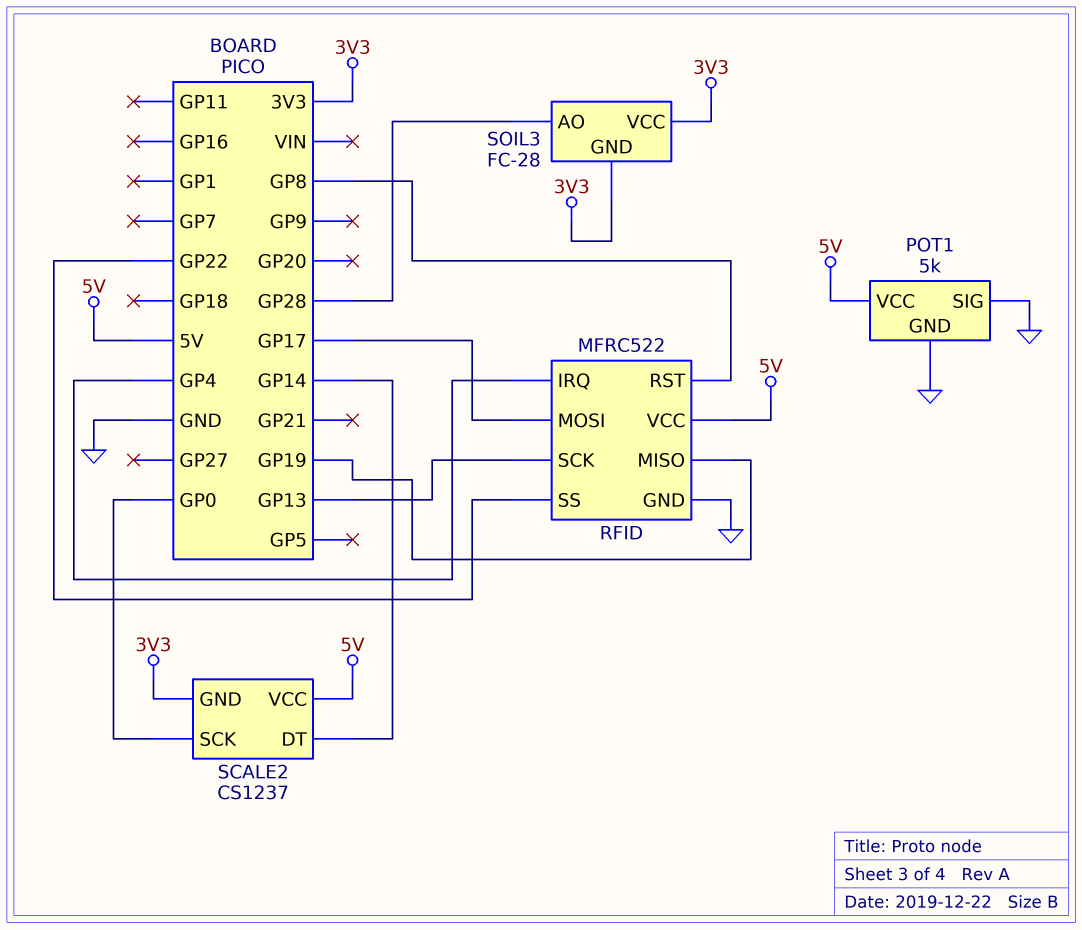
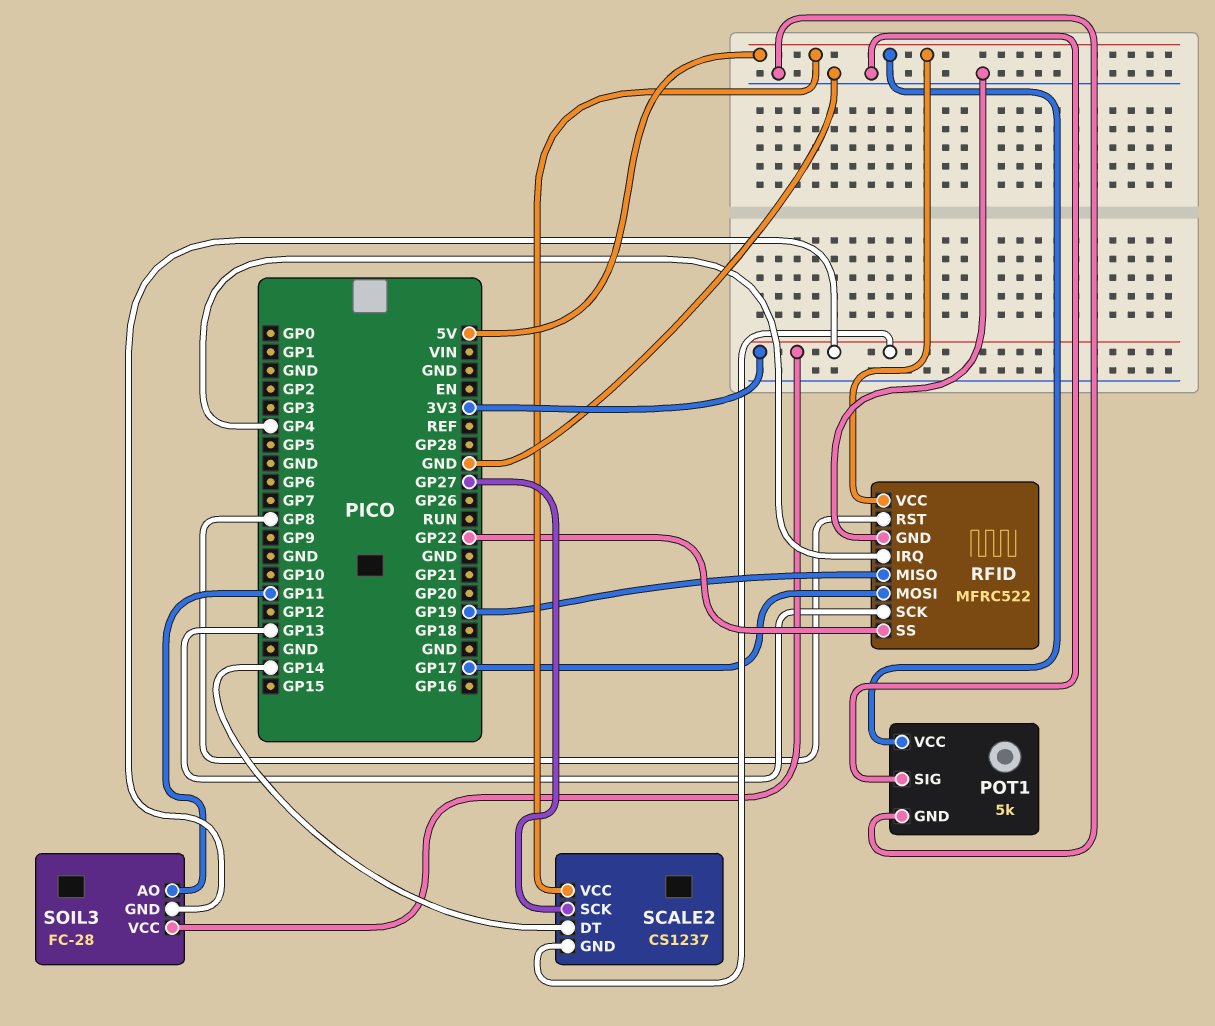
SCALE2 pin SCK: GP0 -> GP27
SOIL3 pin AO: GP28 -> GP11

